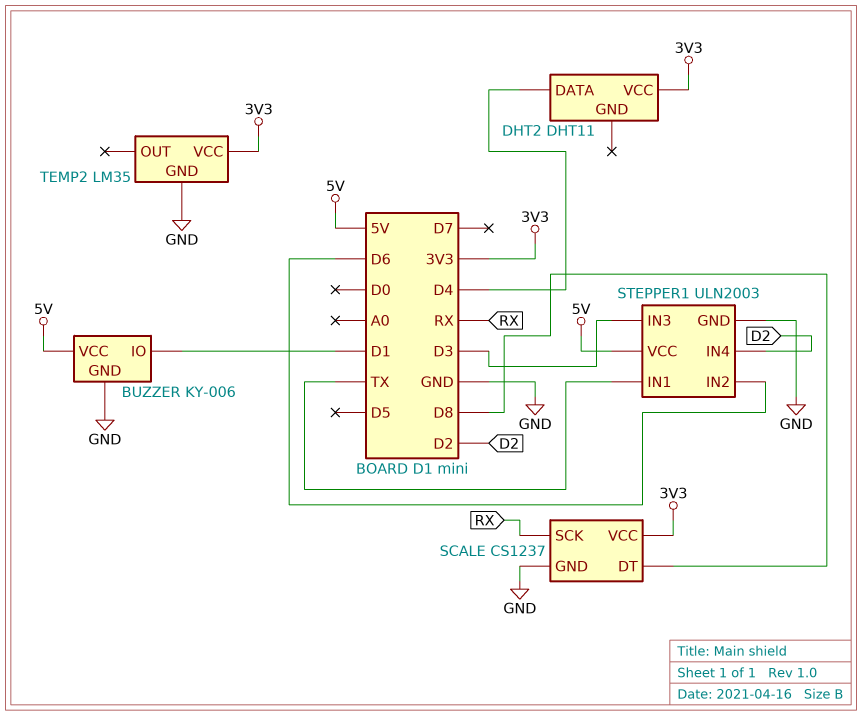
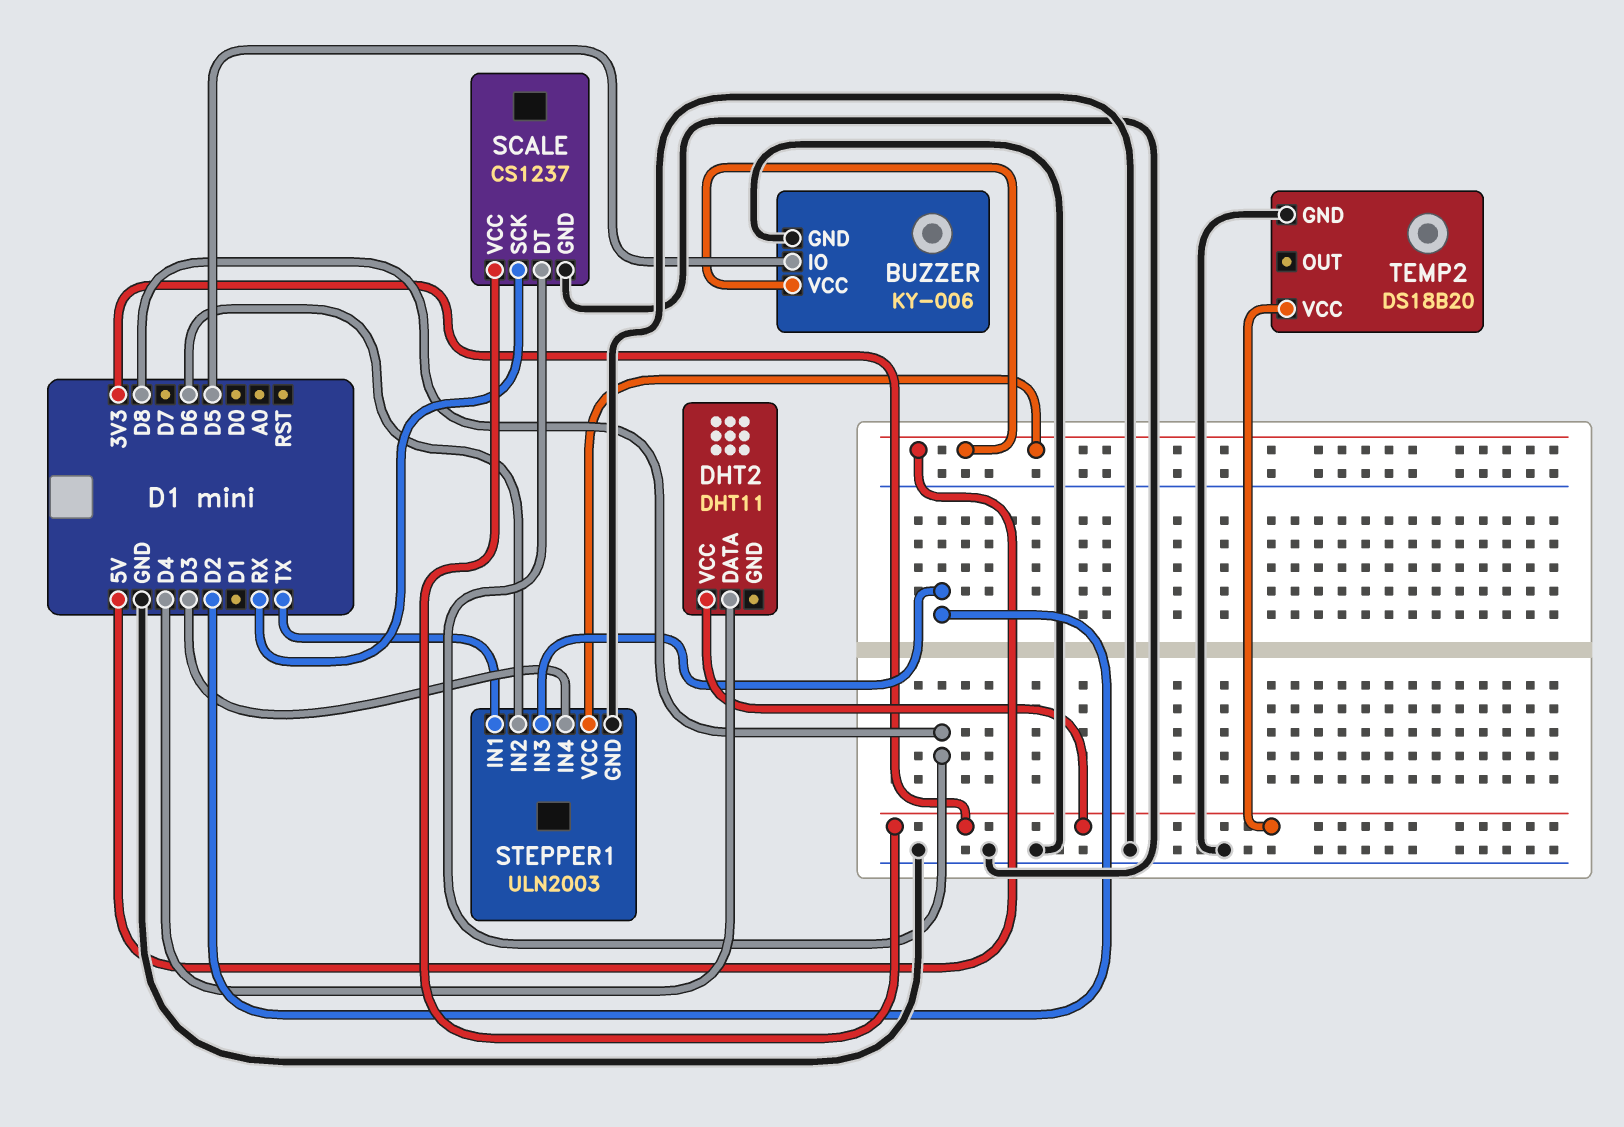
BUZZER pin IO: D1 -> D5
STEPPER1 pin IN3: D3 -> D2
STEPPER1 pin IN4: D2 -> D3
TEMP2: LM35 -> DS18B20

